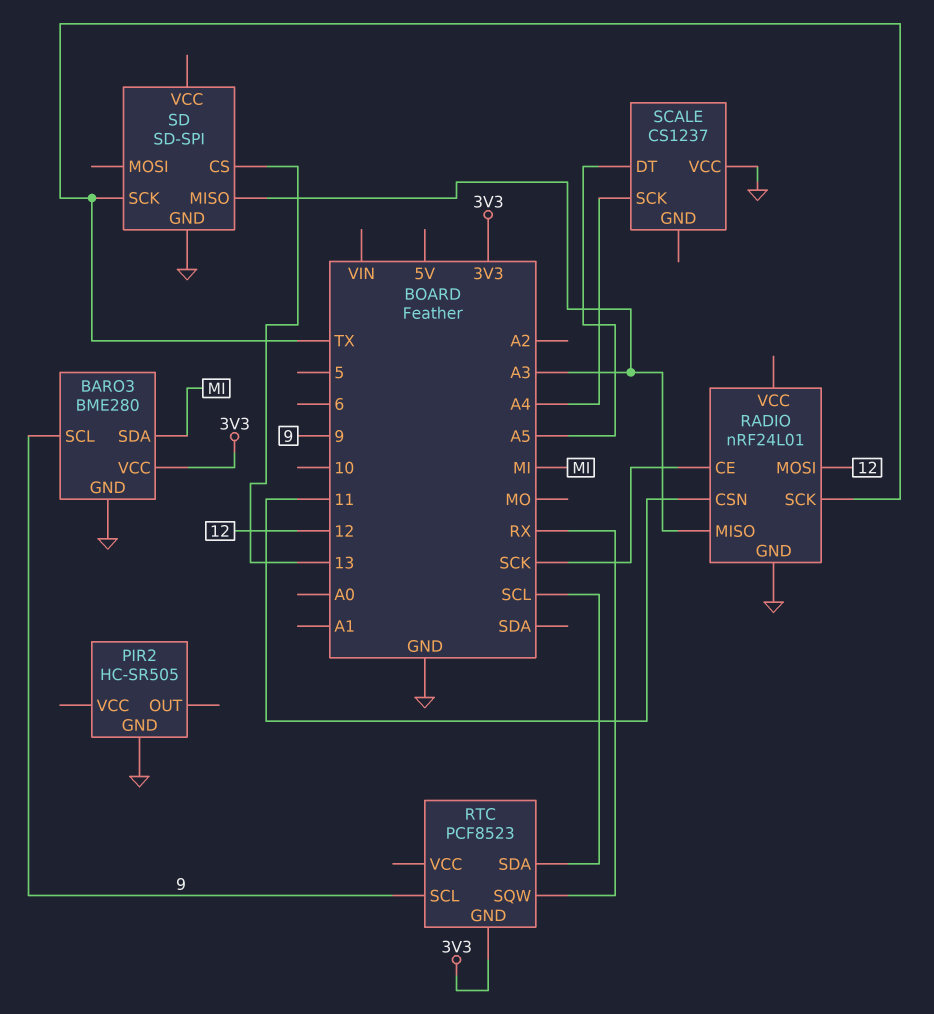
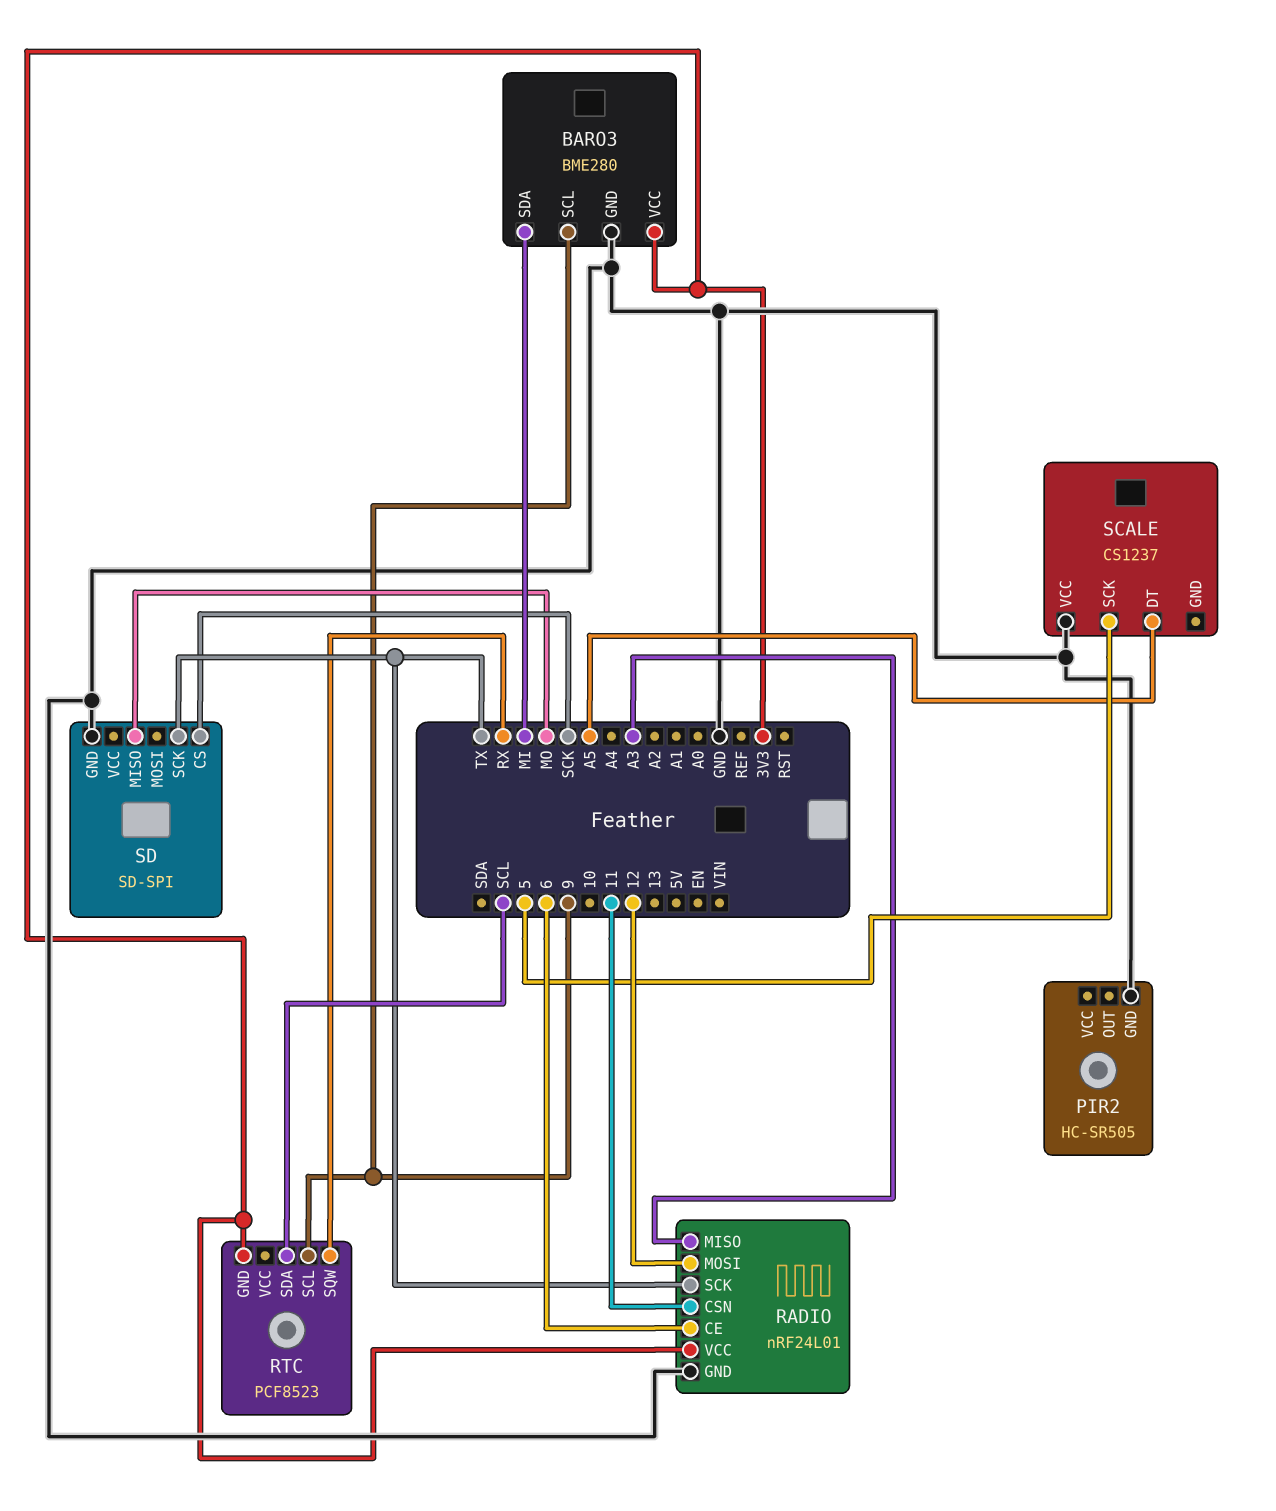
RADIO pin CE: SCK -> 6
RADIO pin VCC: none -> 3V3
SCALE pin SCK: A4 -> 5
SD pin CS: 13 -> SCK
SD pin MISO: A3 -> MO

